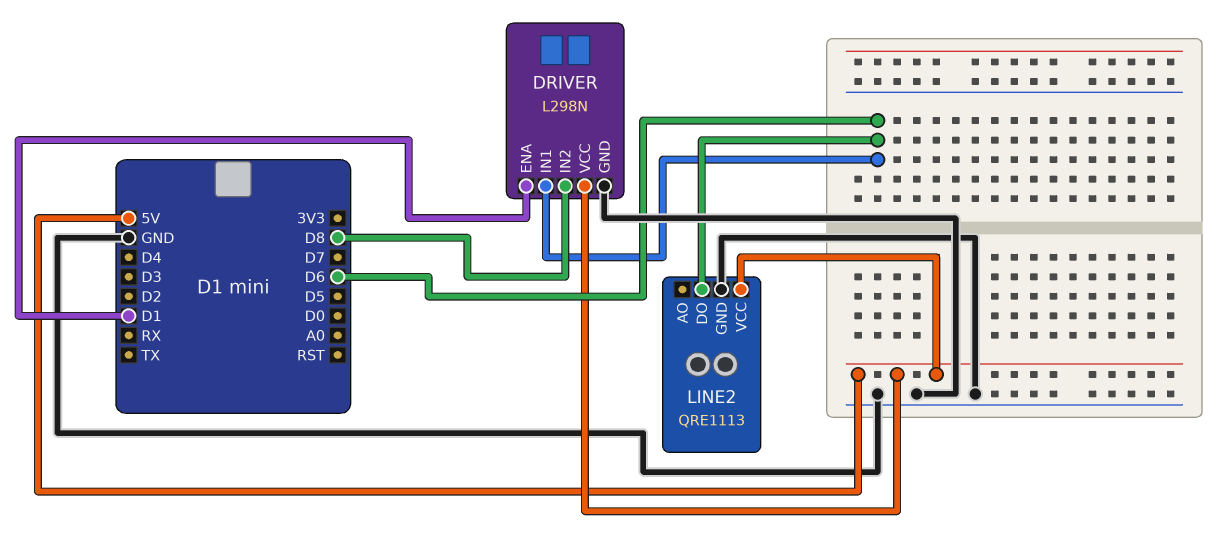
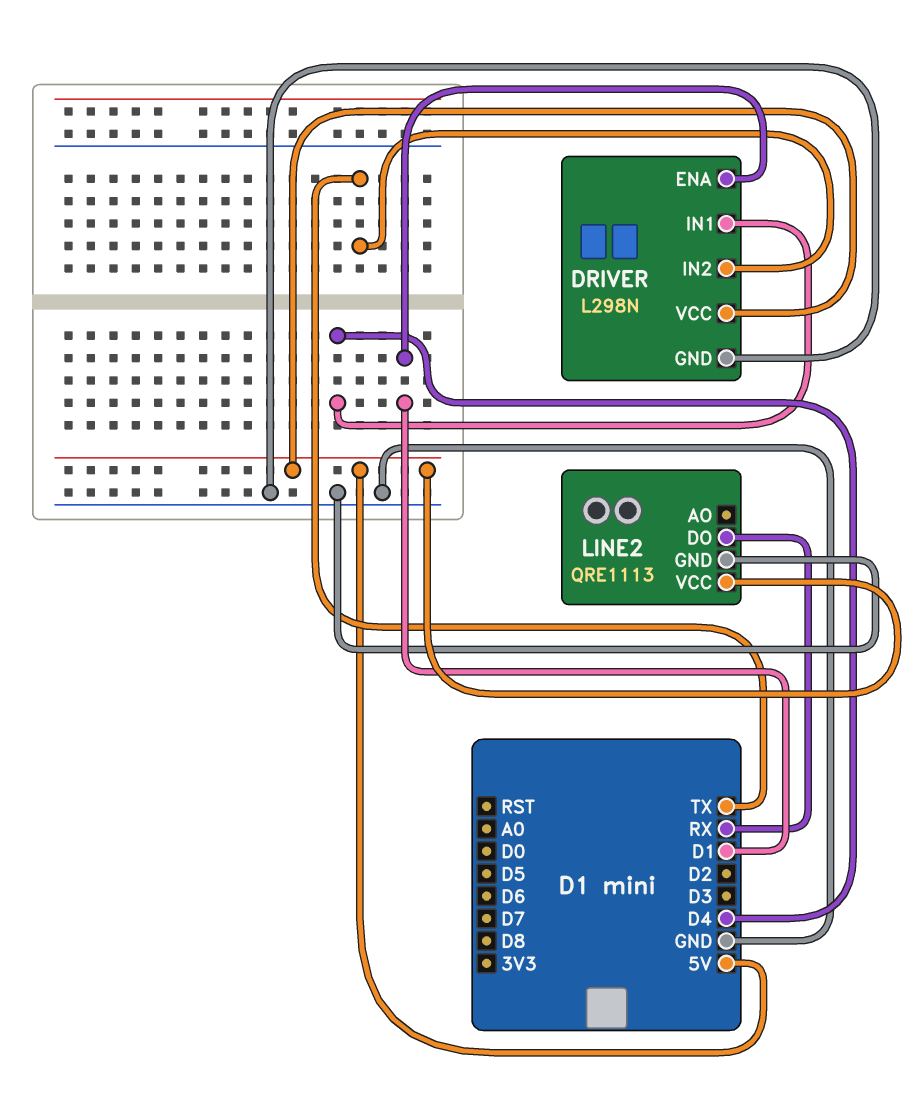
DRIVER pin IN1: D6 -> D4
DRIVER pin IN2: D8 -> TX
LINE2 pin DO: D6 -> RX

